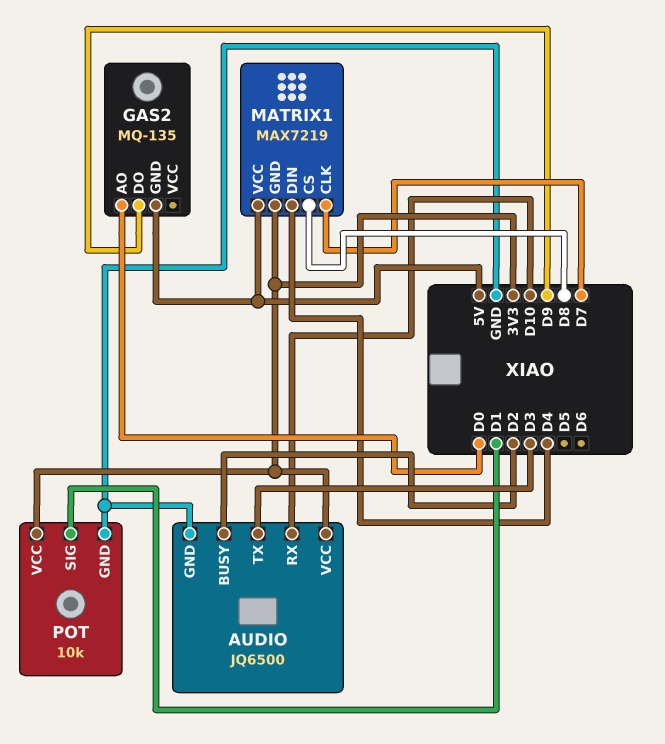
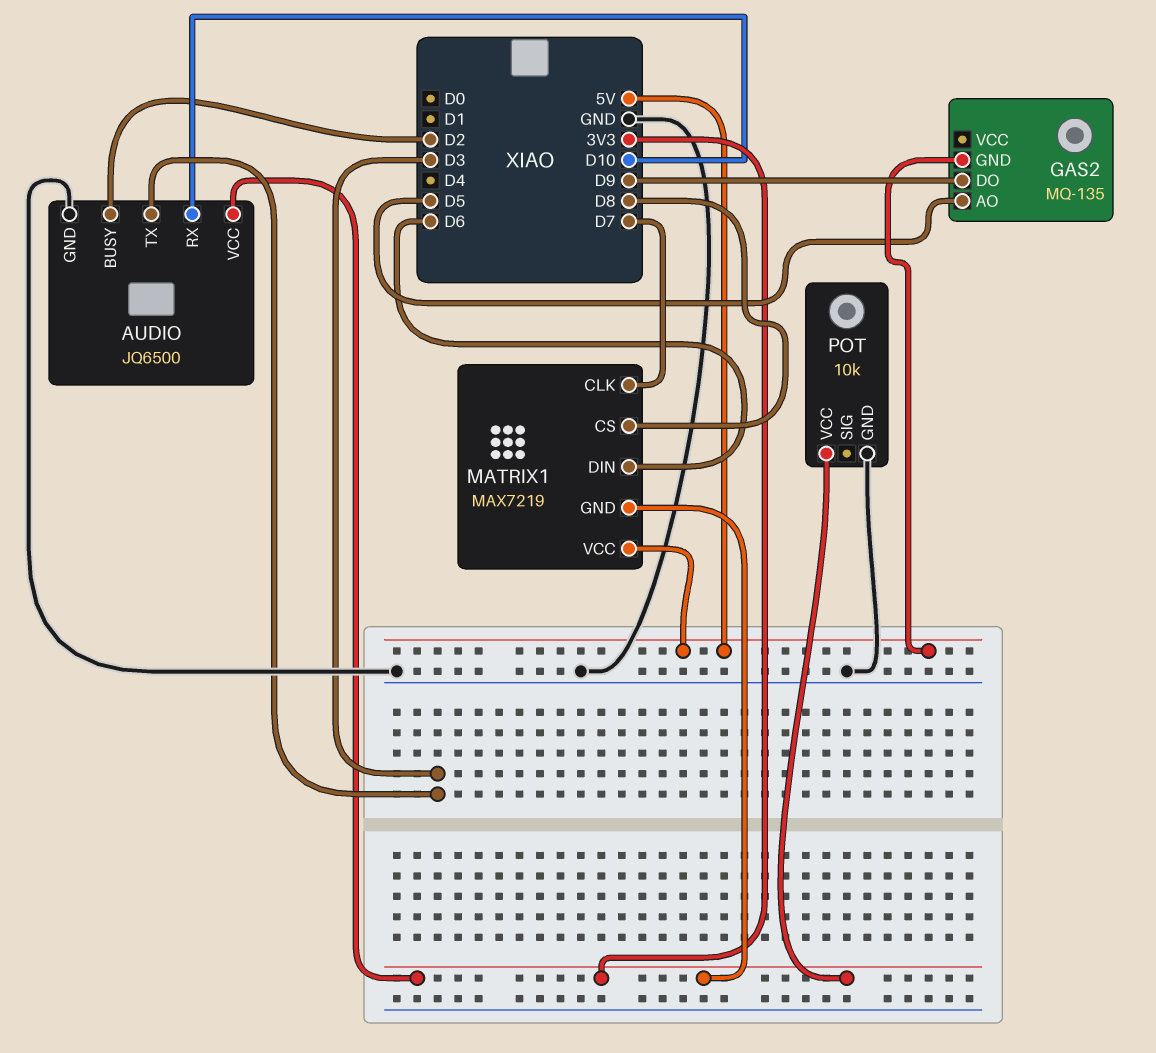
GAS2 pin AO: D0 -> D5
MATRIX1 pin DIN: D4 -> D6
POT pin SIG: D1 -> none

